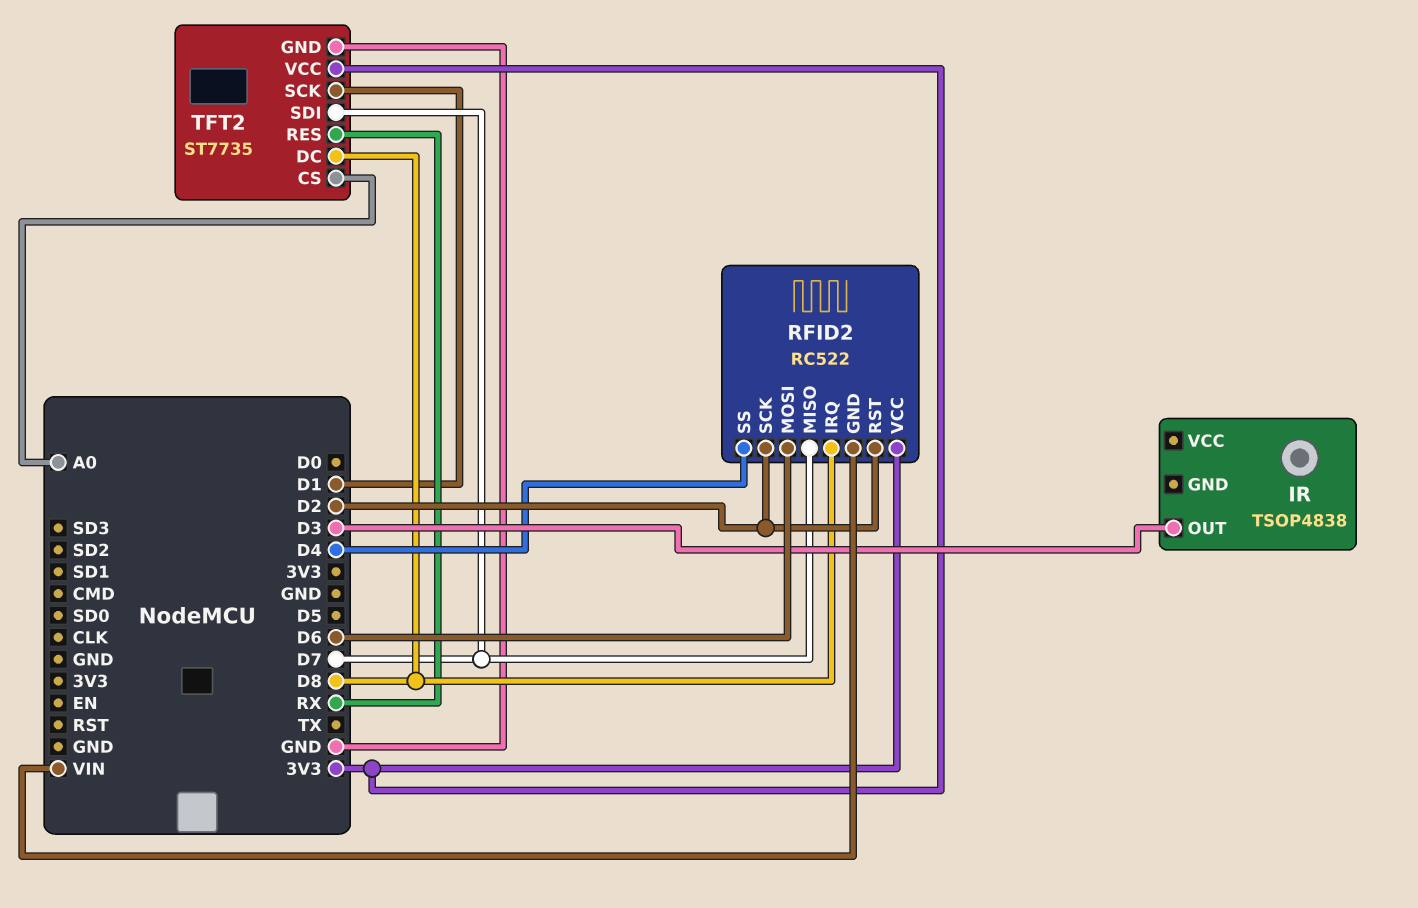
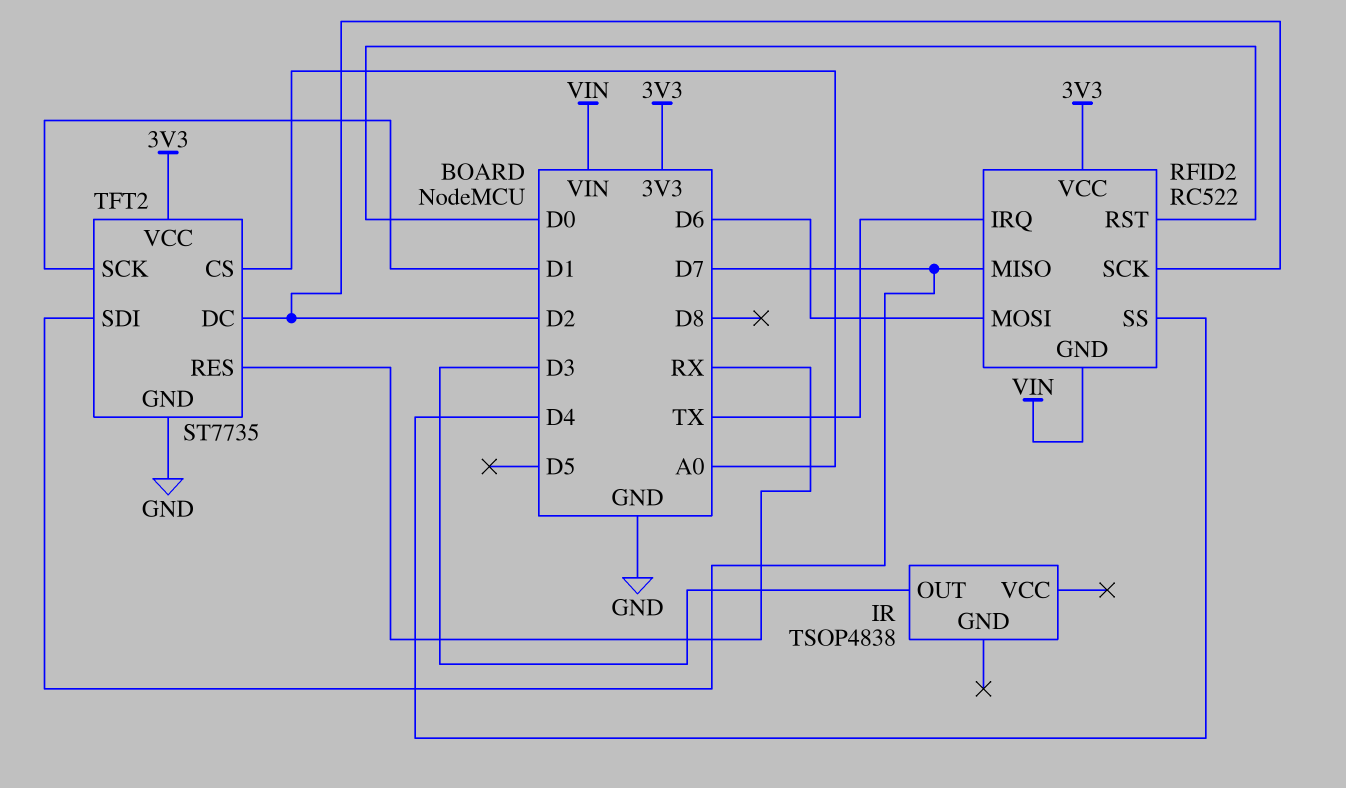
RFID2 pin IRQ: D8 -> TX
RFID2 pin RST: D2 -> D0
TFT2 pin DC: D8 -> D2

